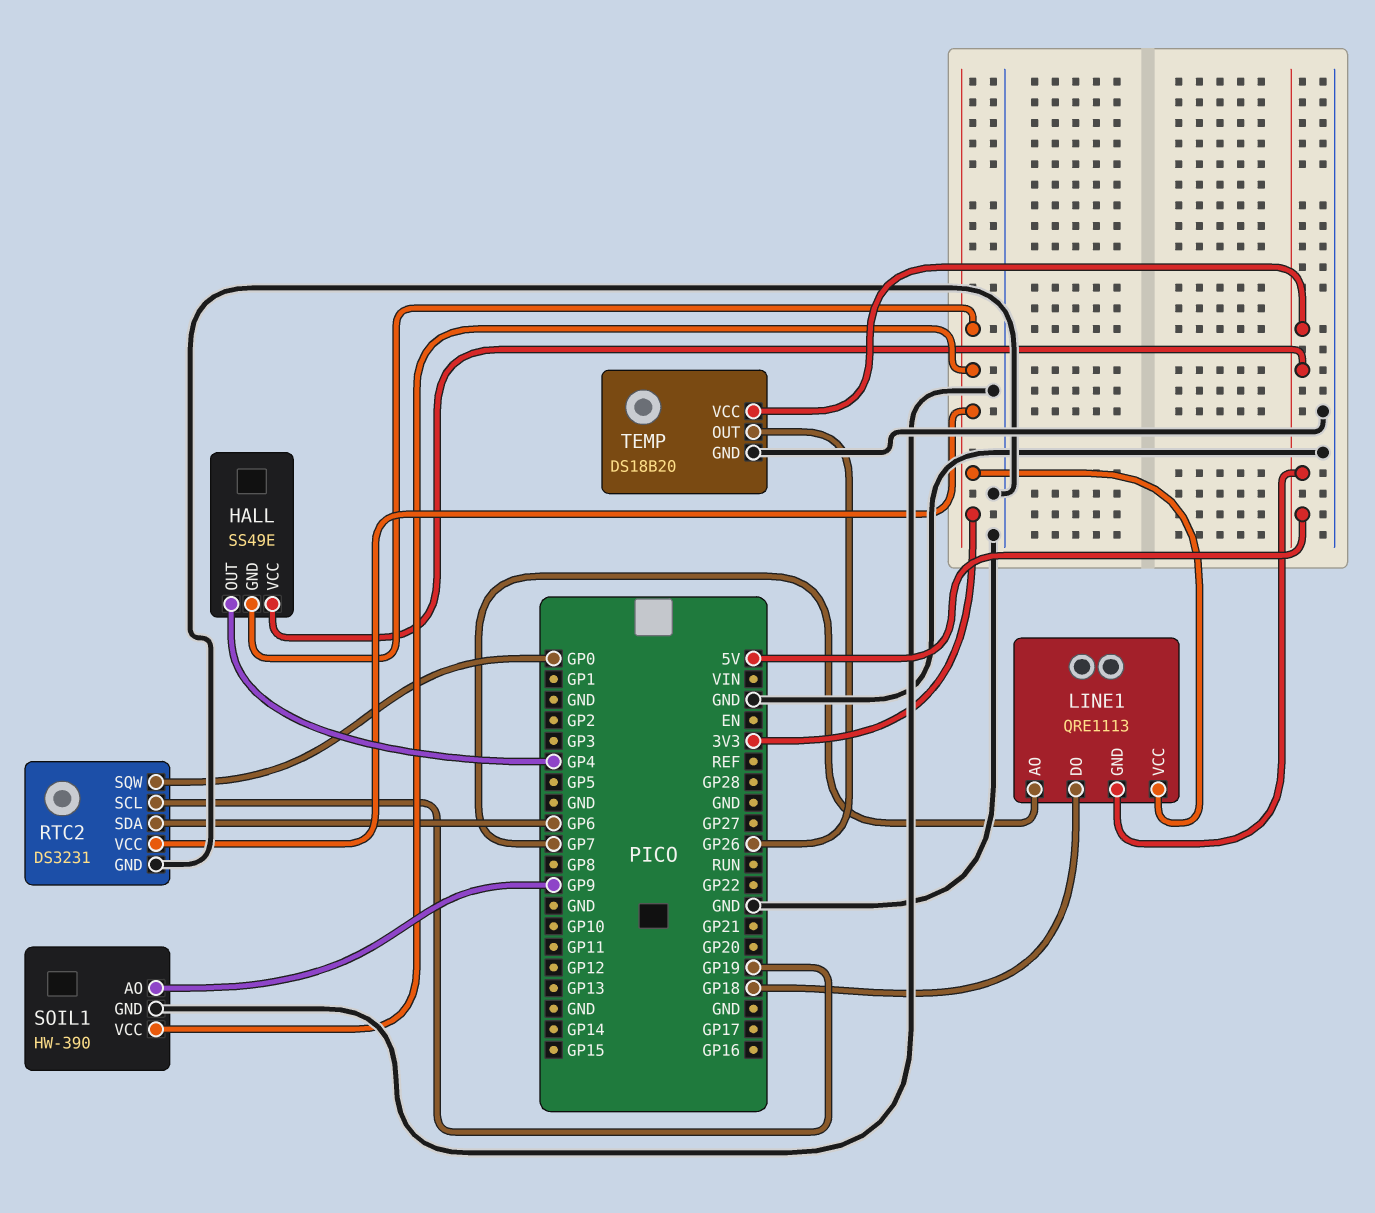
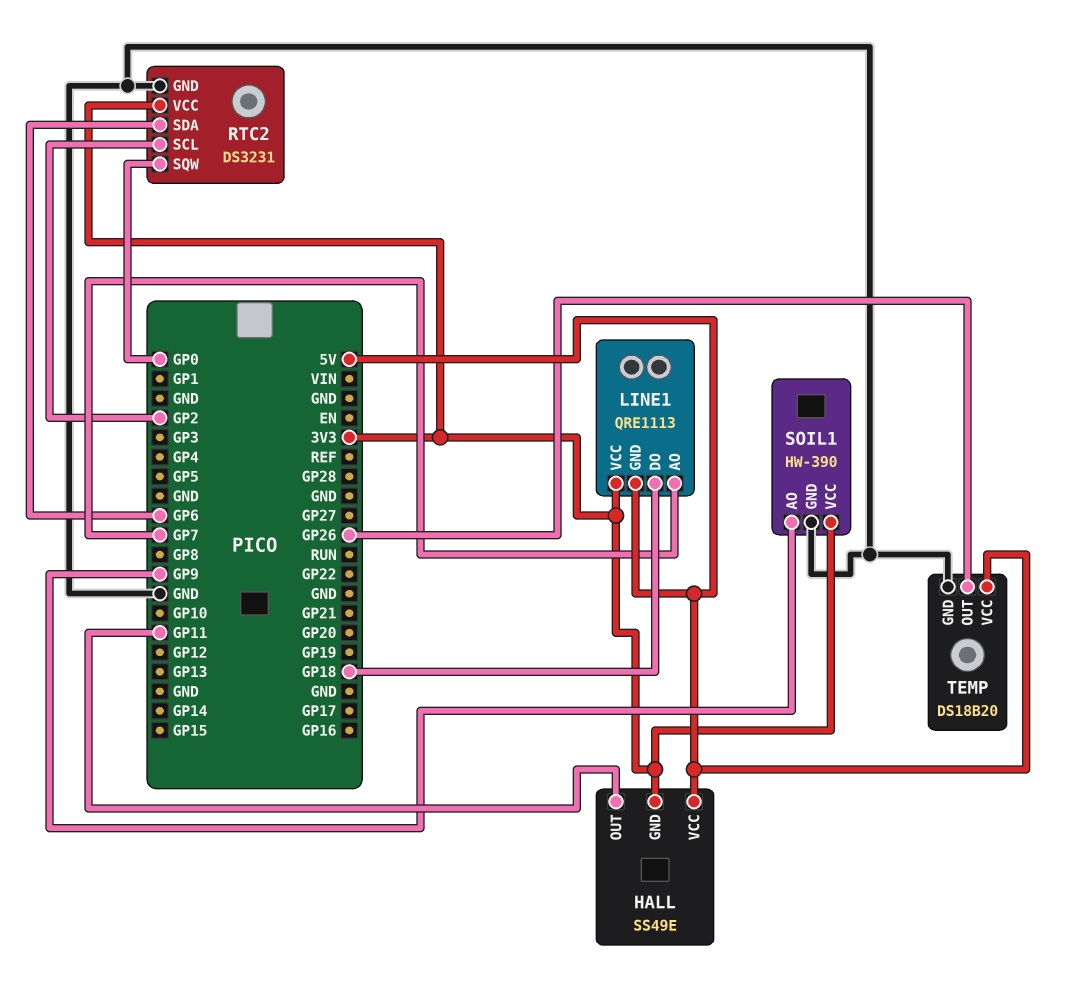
HALL pin OUT: GP4 -> GP11
RTC2 pin SCL: GP19 -> GP2

